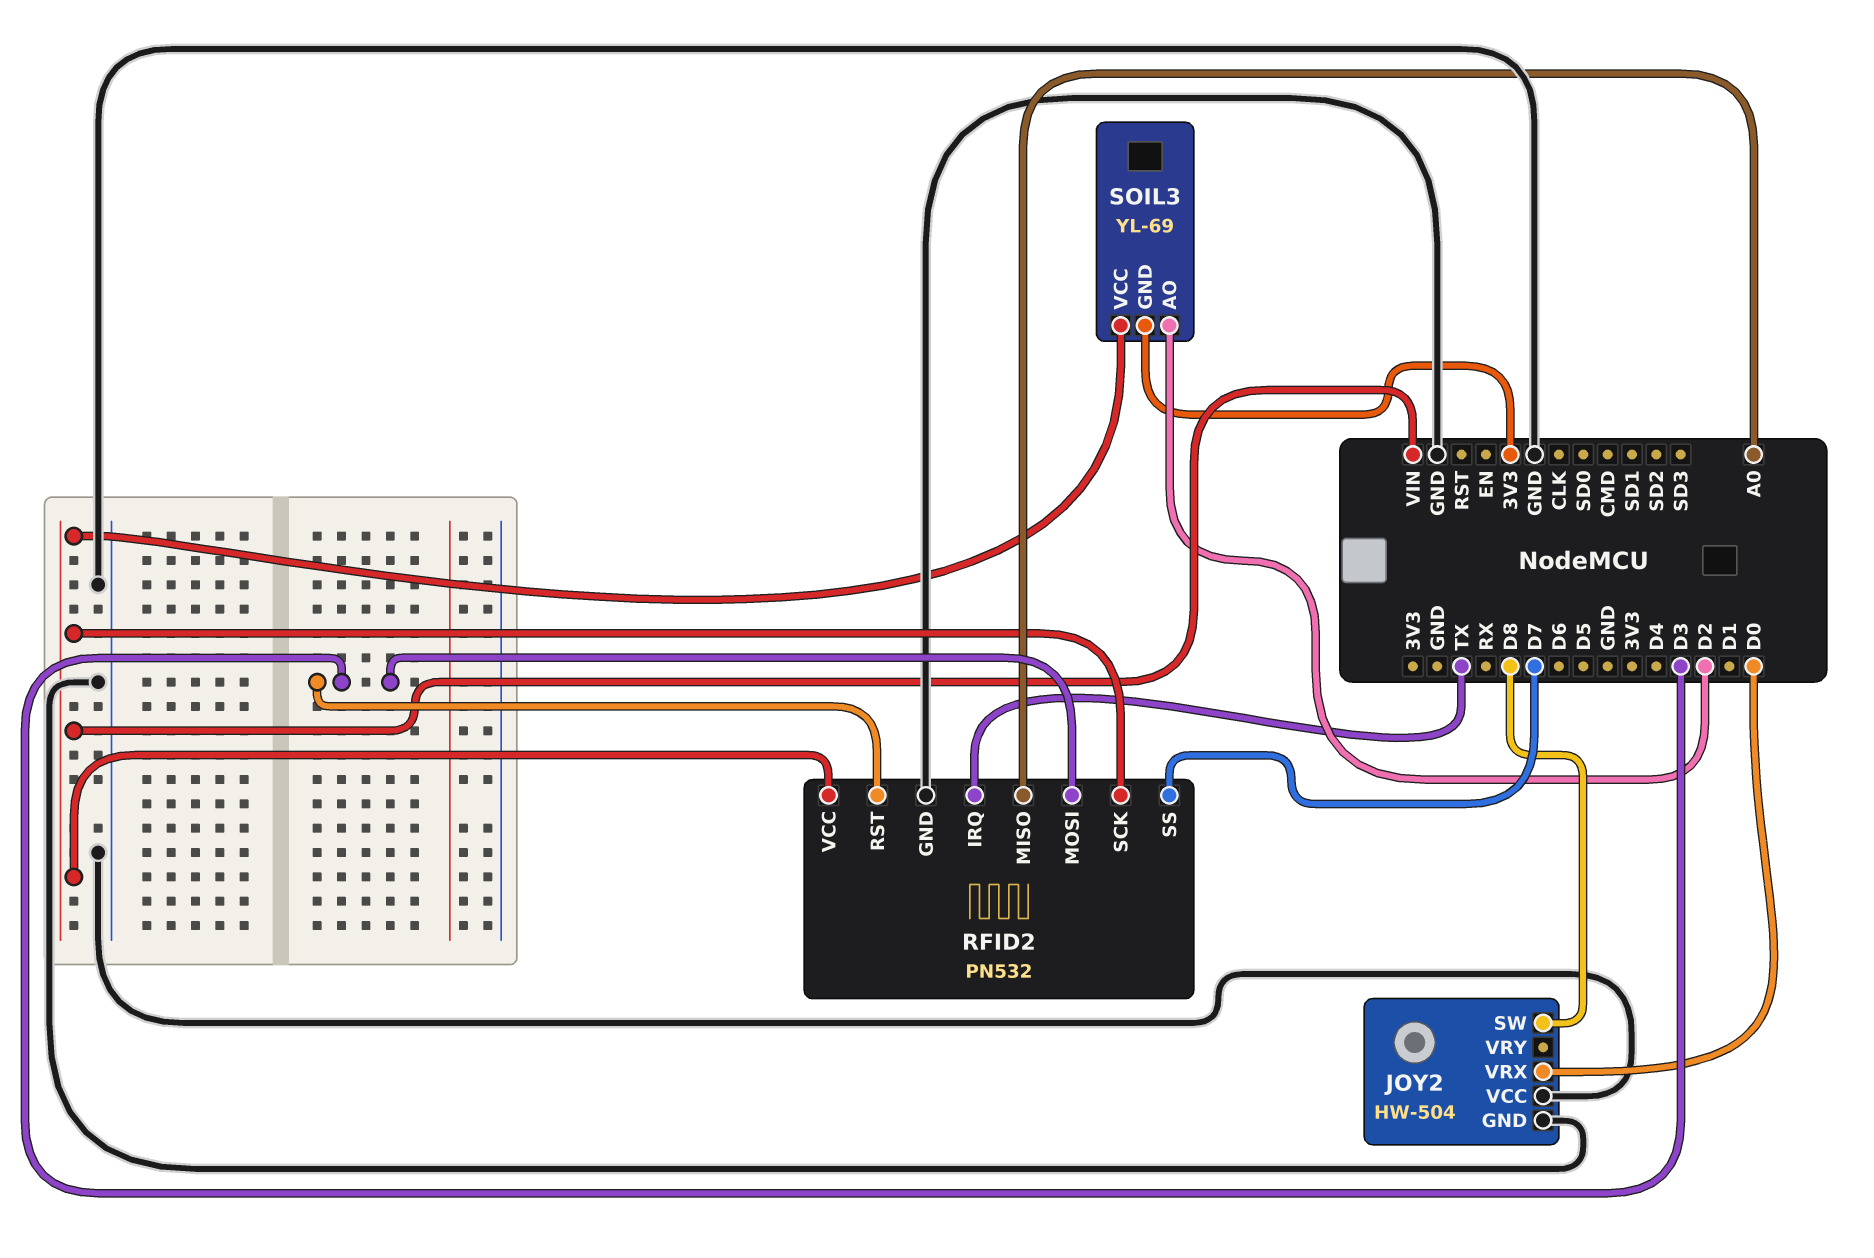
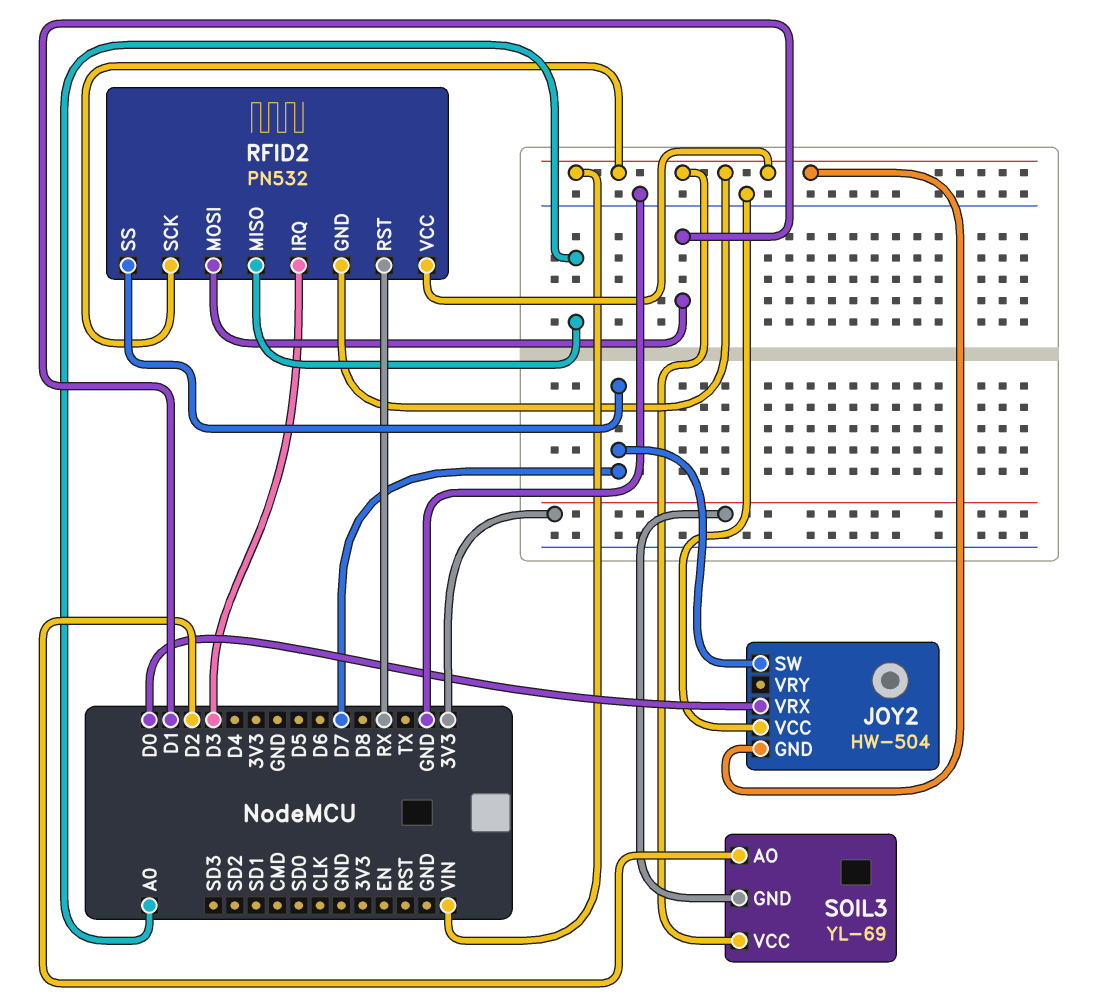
JOY2 pin GND: GND -> VIN
JOY2 pin SW: D8 -> D7
RFID2 pin GND: GND -> VIN
RFID2 pin IRQ: TX -> D3
RFID2 pin MOSI: D3 -> D1
RFID2 pin RST: D3 -> RX

